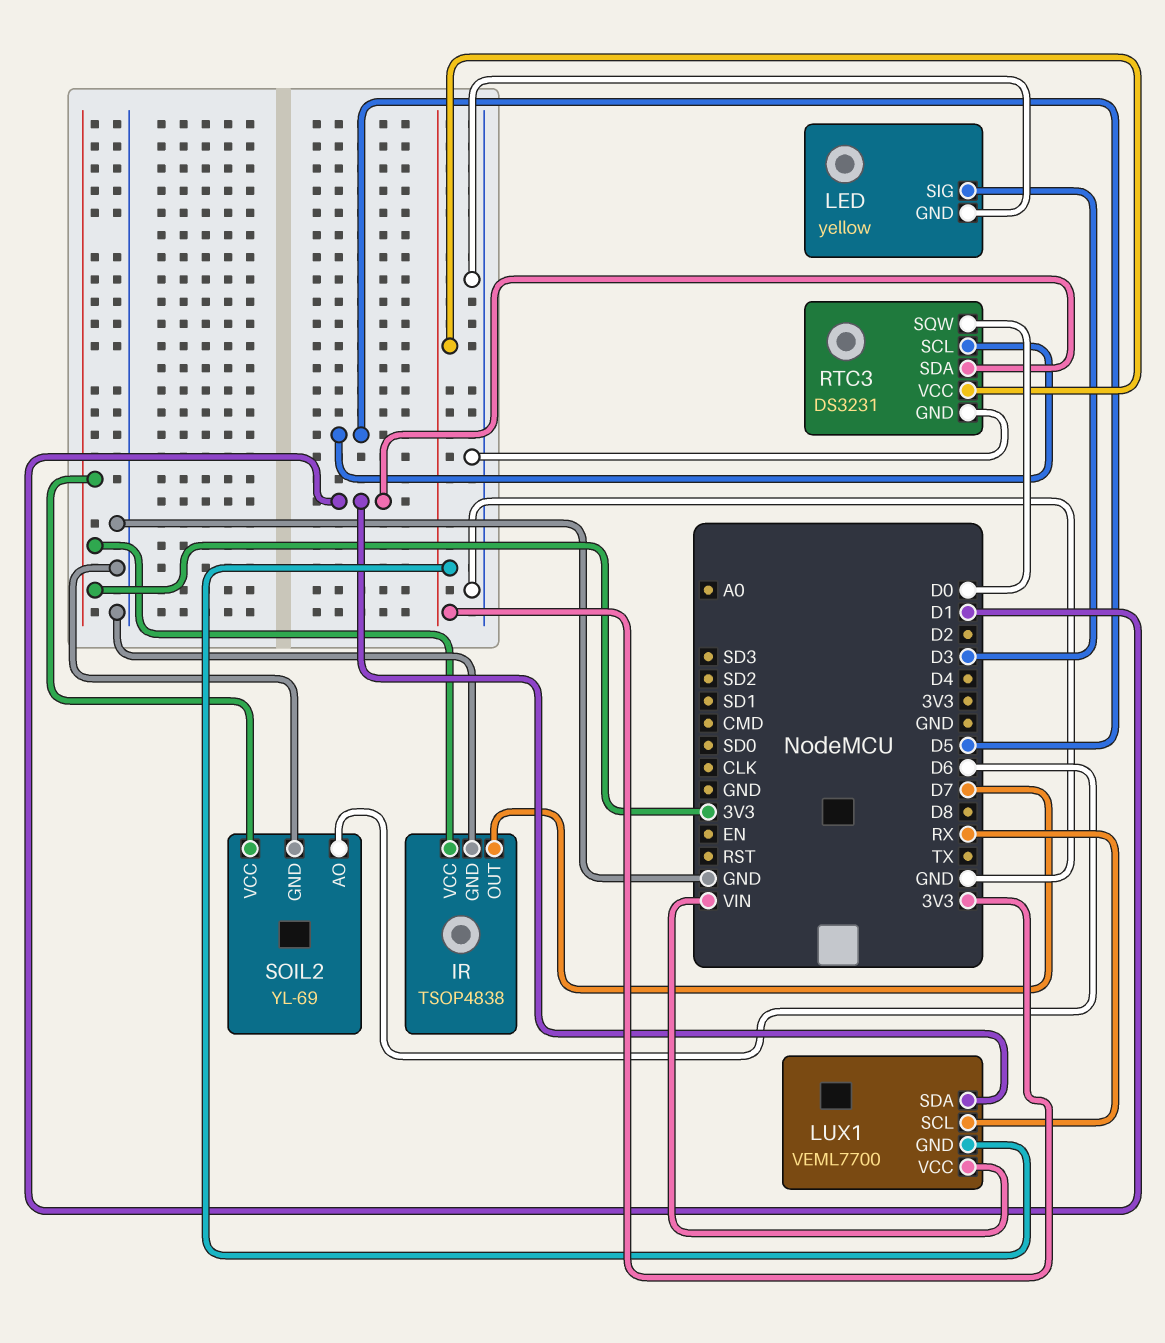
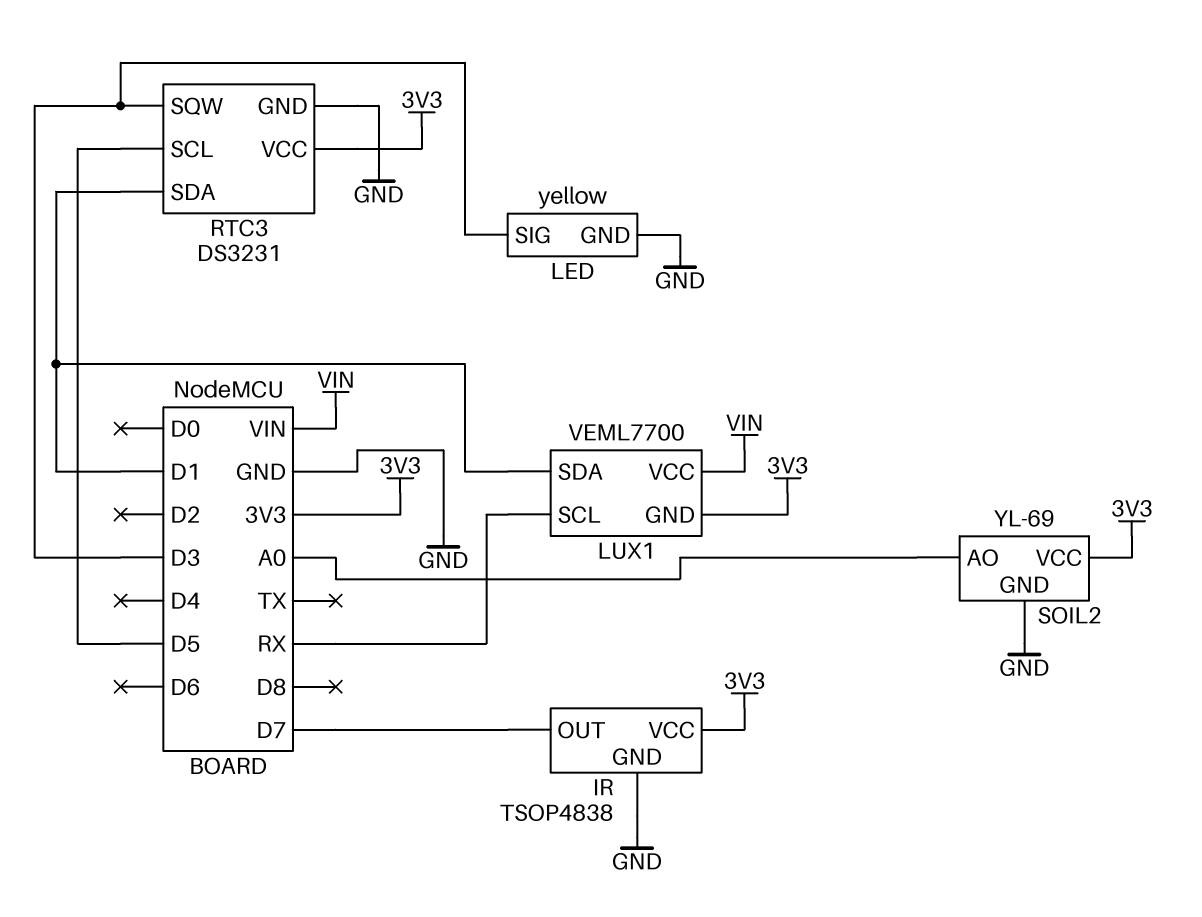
RTC3 pin SQW: D0 -> D3
SOIL2 pin AO: D6 -> A0

